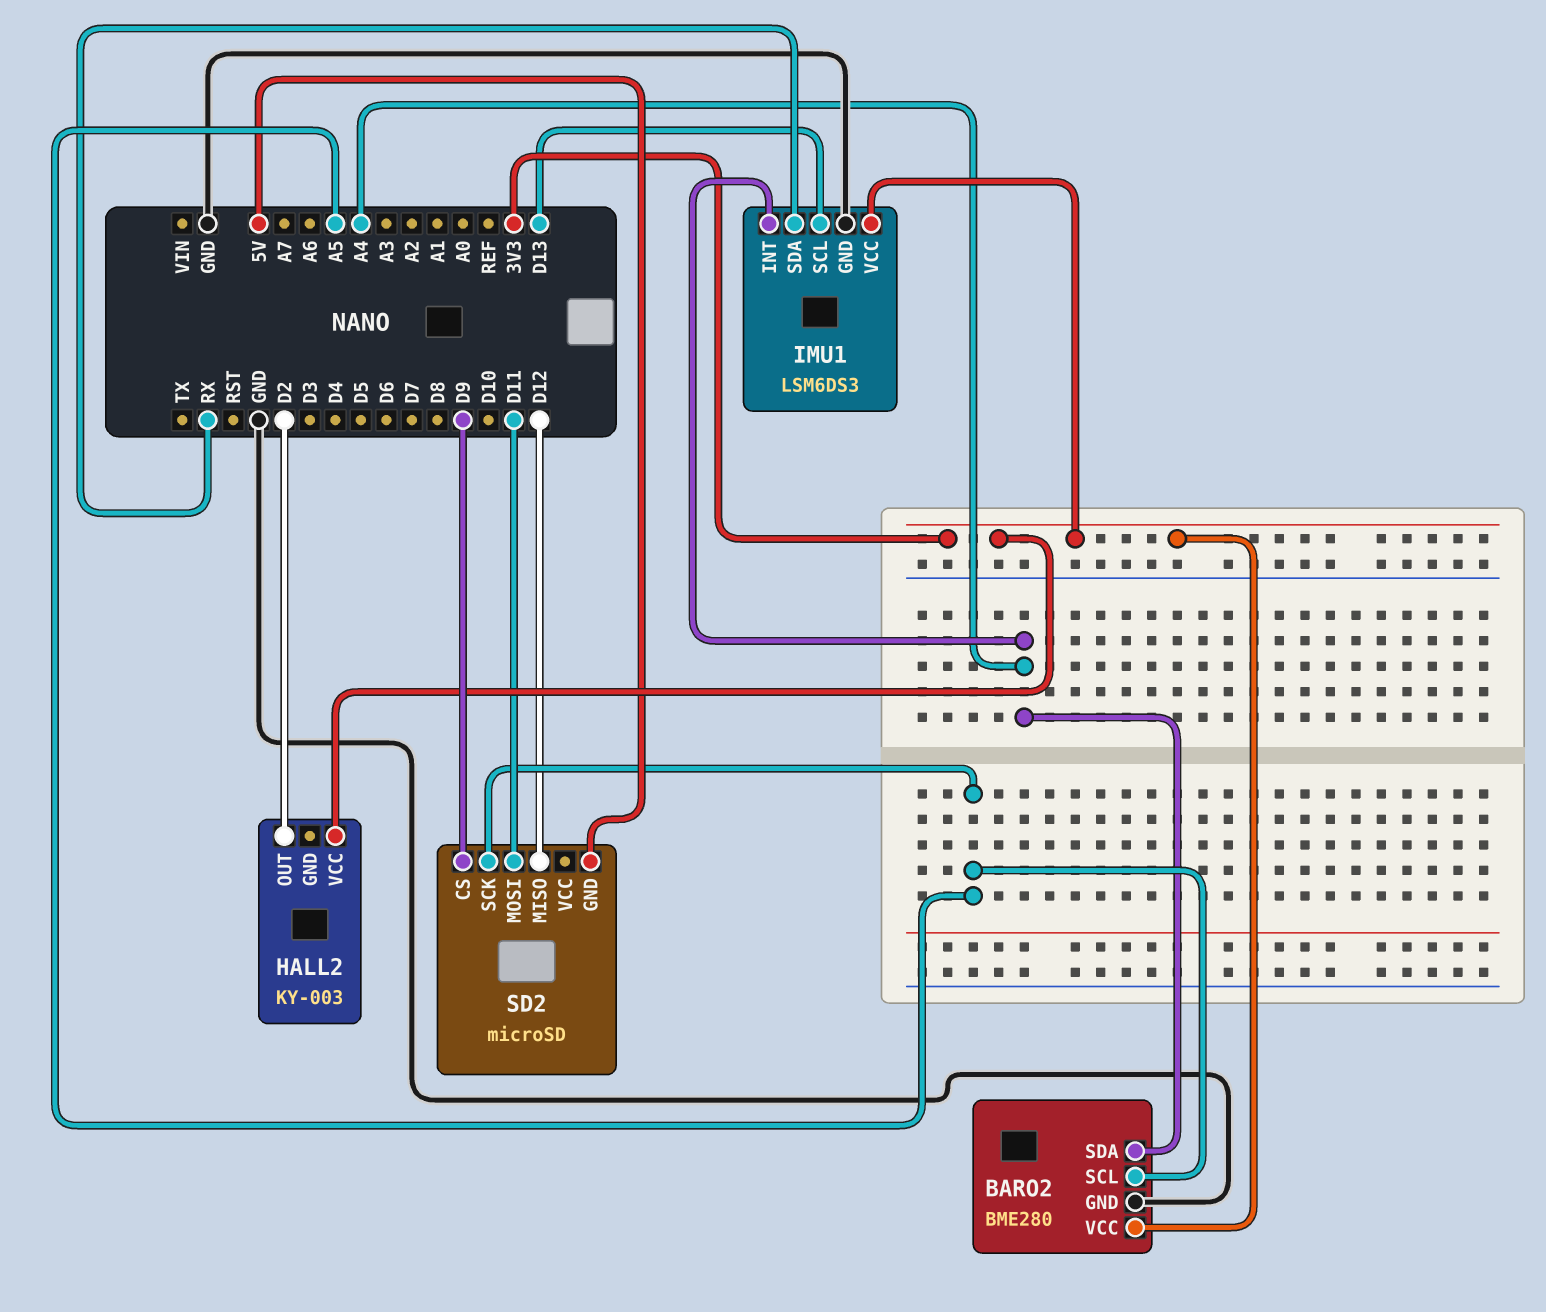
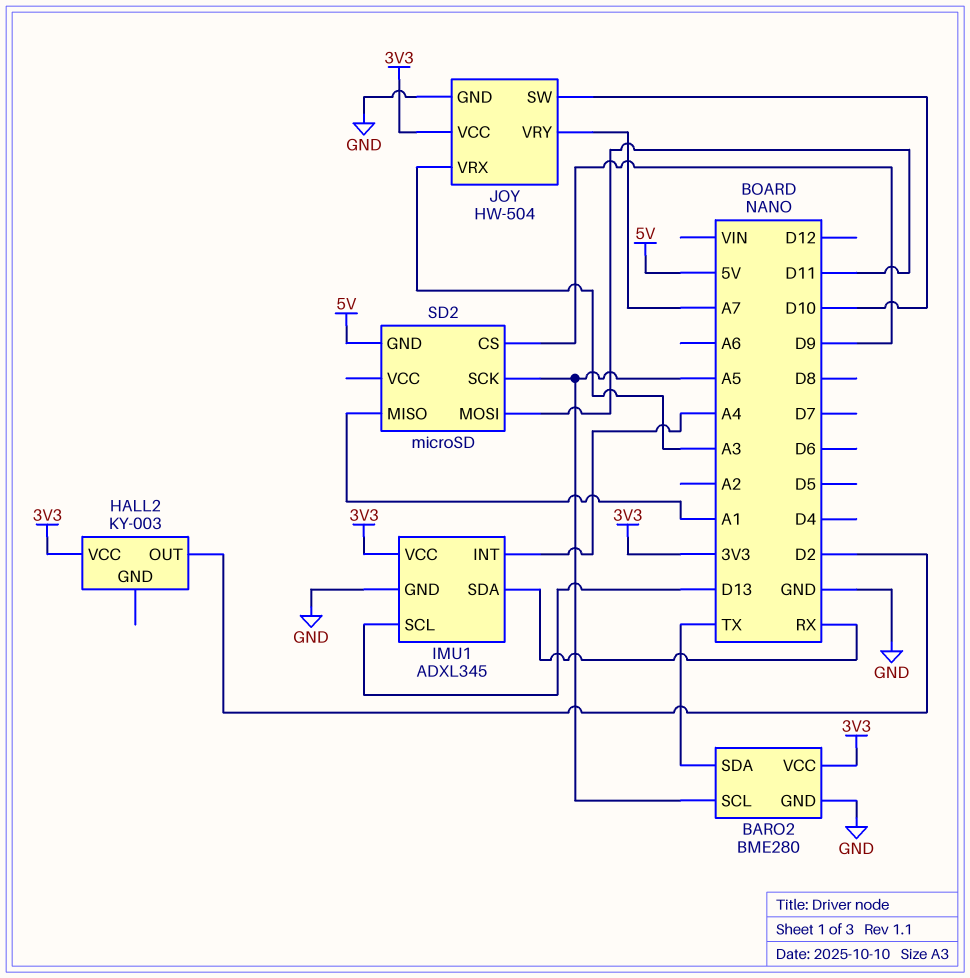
BARO2 pin SDA: A4 -> TX
IMU1: LSM6DS3 -> ADXL345
JOY: none -> HW-504
JOY pin GND: none -> GND
JOY pin SW: none -> D10
JOY pin VCC: none -> 3V3
JOY pin VRX: none -> A3
JOY pin VRY: none -> A7
SD2 pin MISO: D12 -> A1

